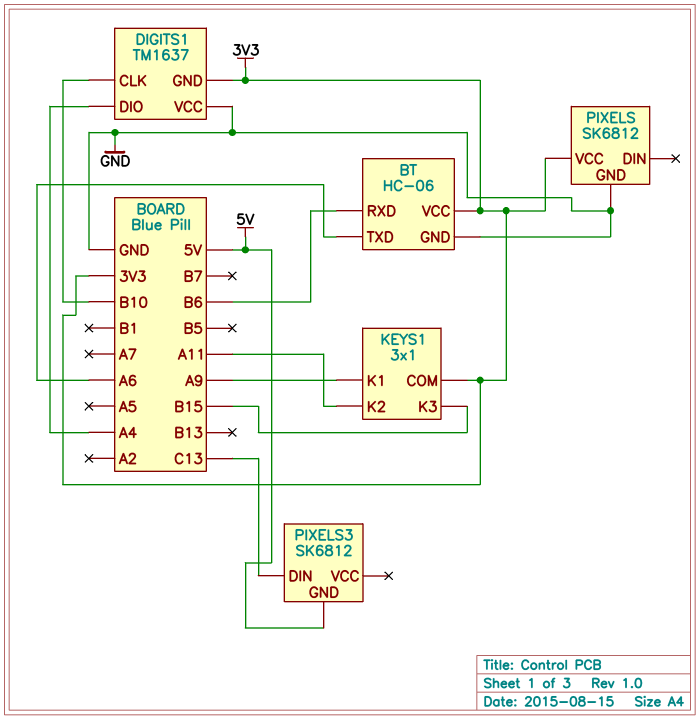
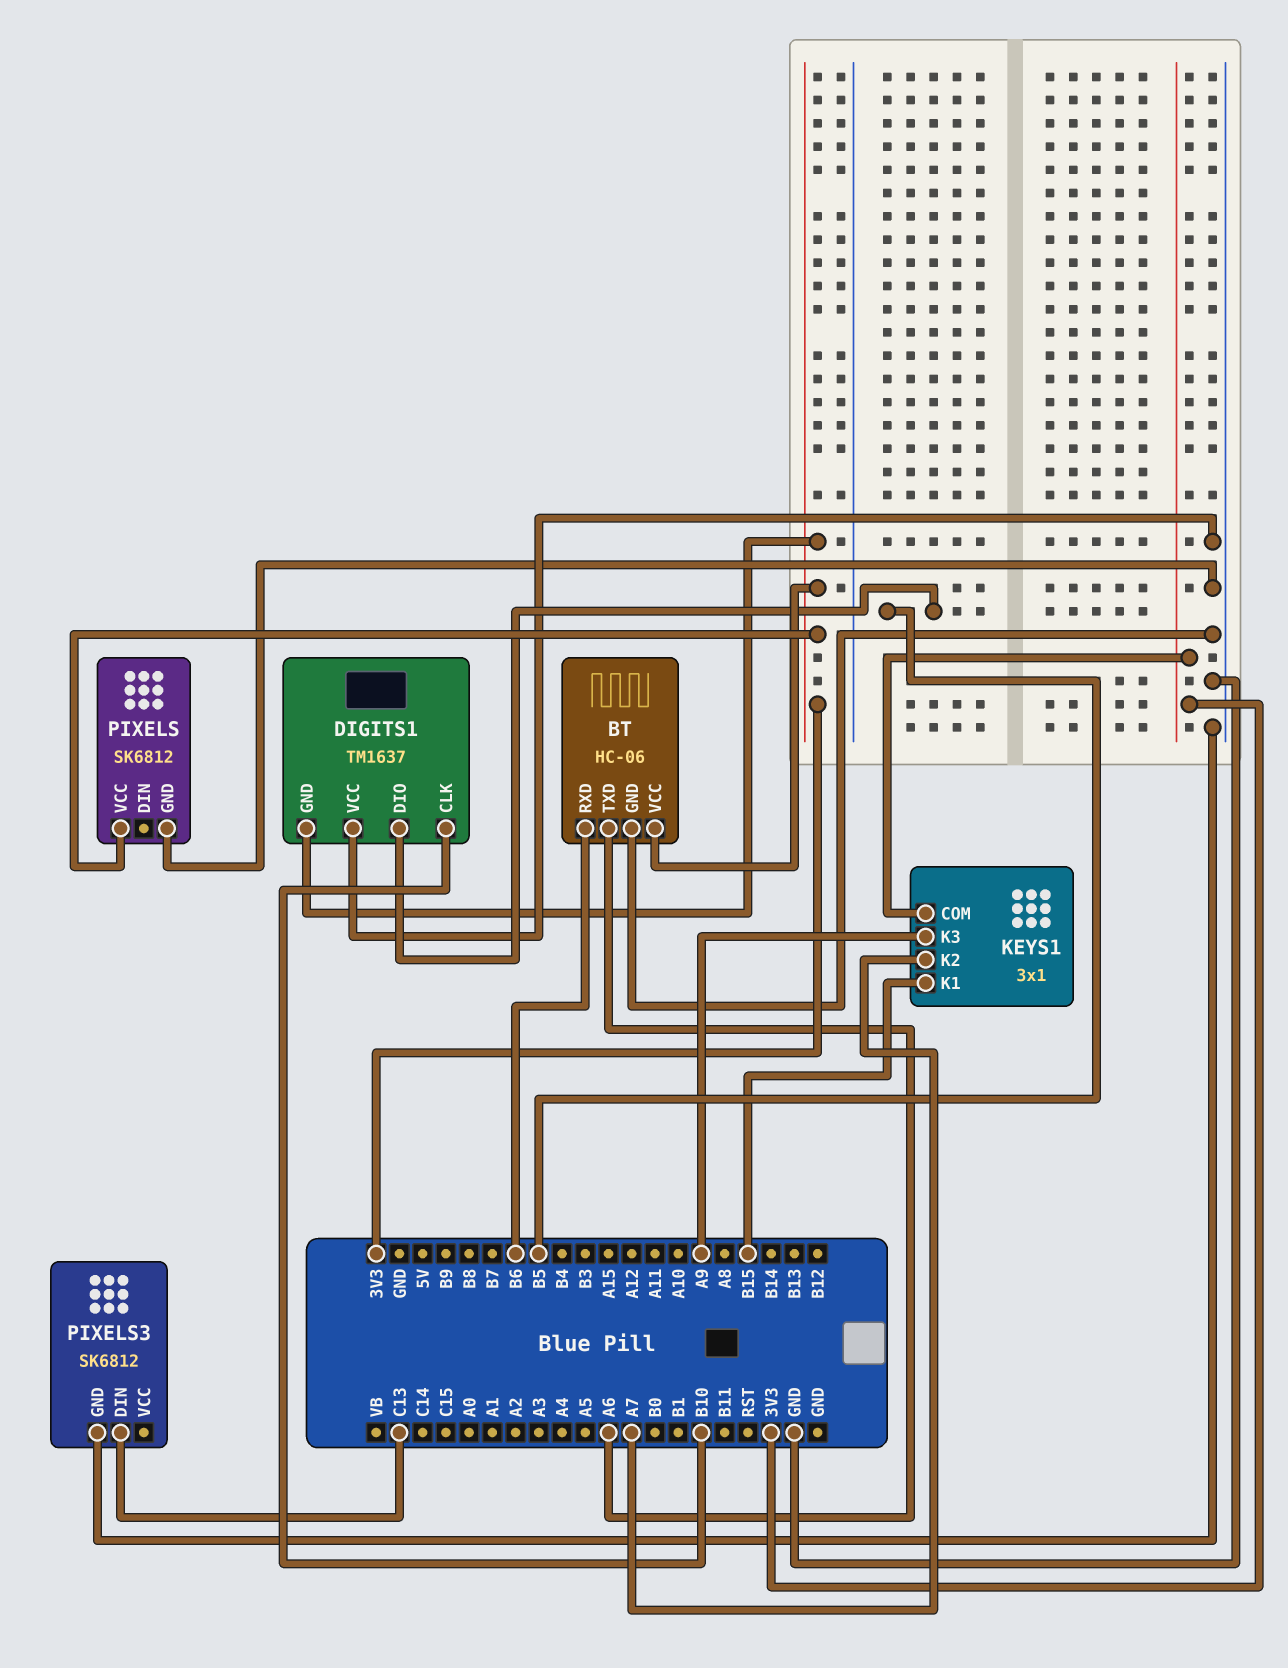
DIGITS1 pin DIO: A4 -> B5
KEYS1 pin K1: A9 -> B15
KEYS1 pin K2: A11 -> A7
KEYS1 pin K3: B15 -> A9
PIXELS3 pin GND: 5V -> GND

